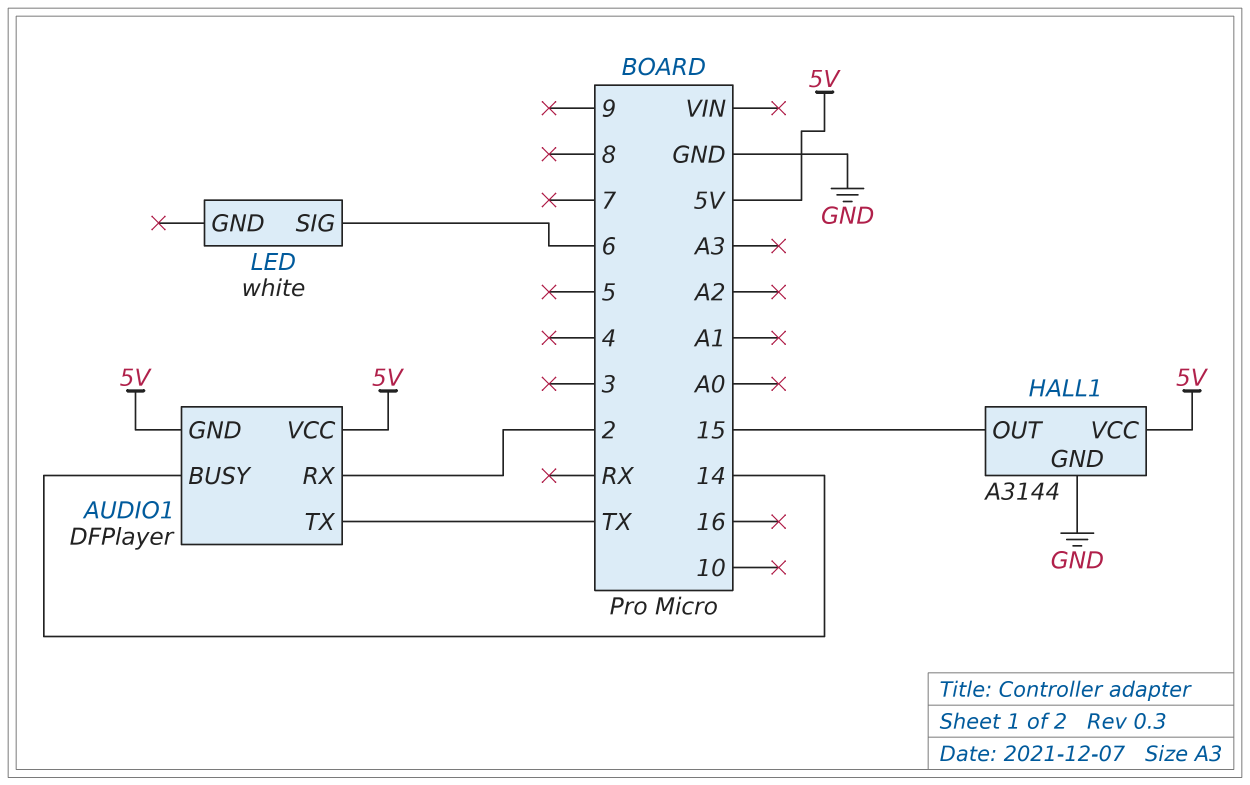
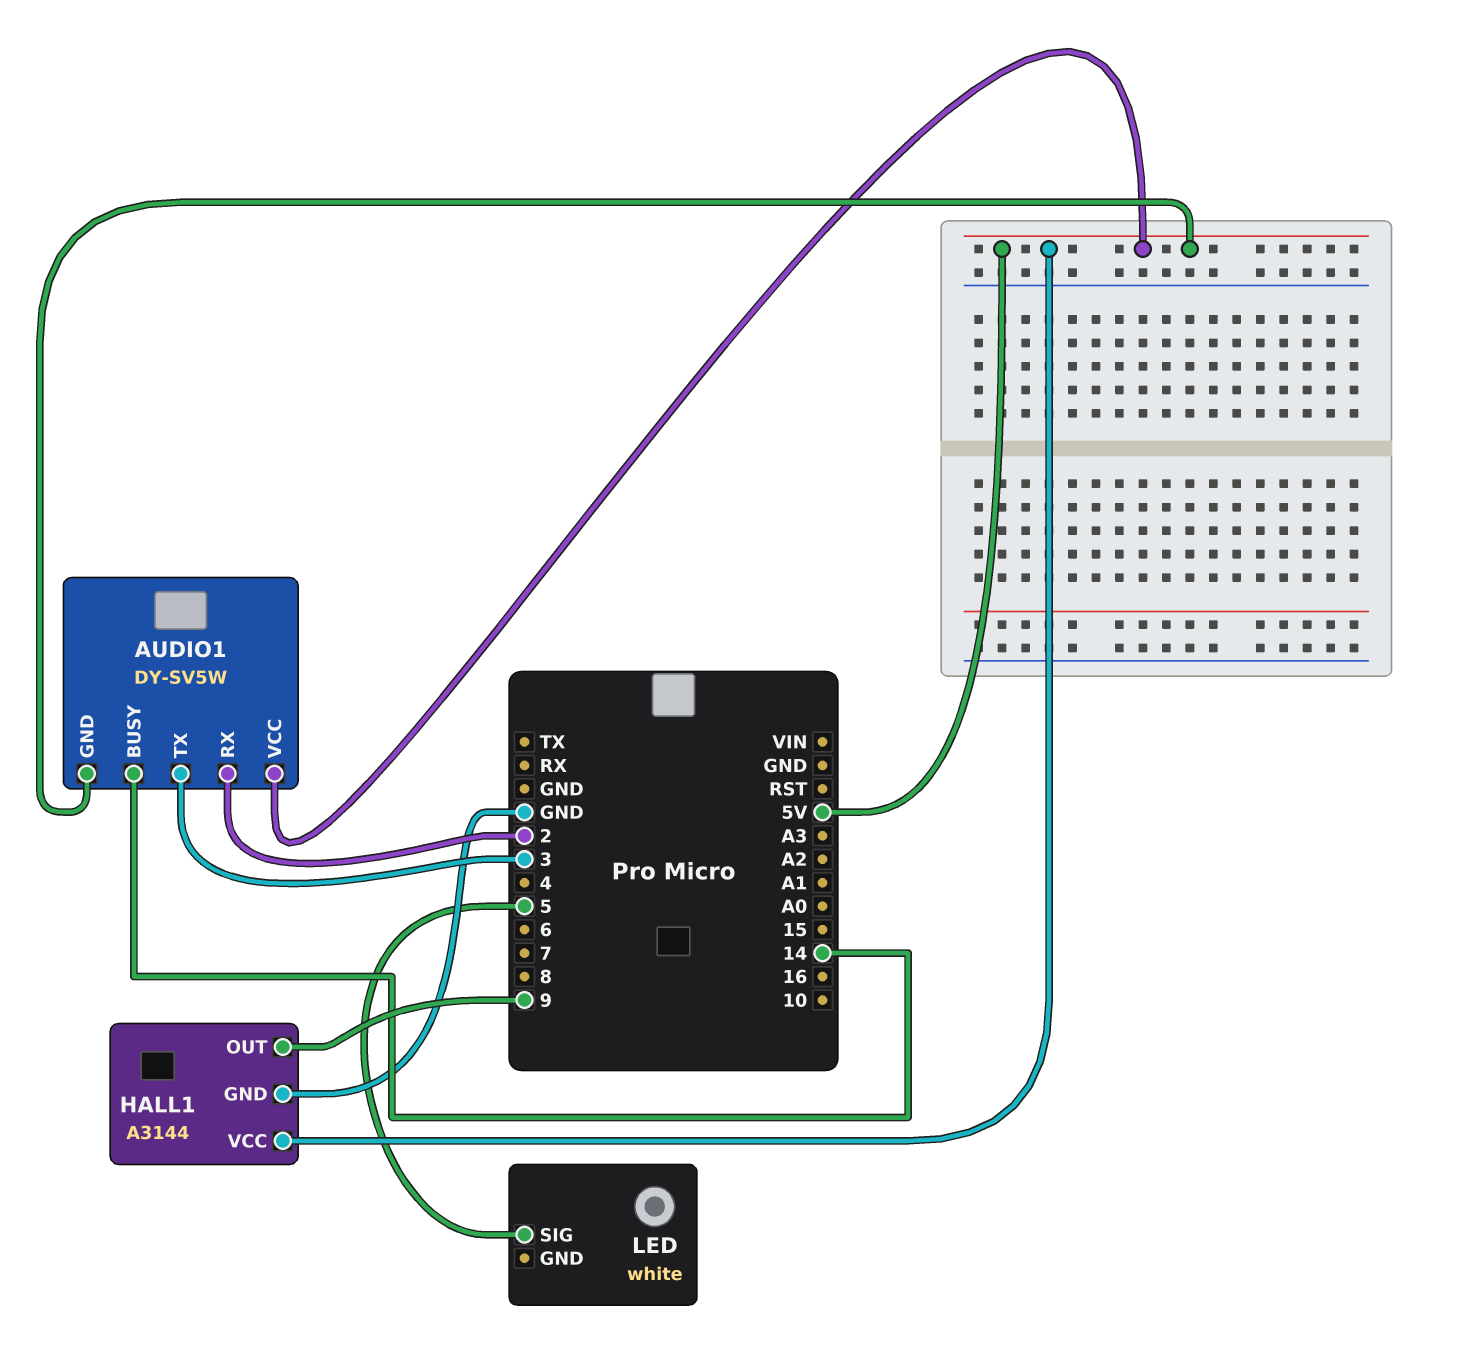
AUDIO1: DFPlayer -> DY-SV5W
AUDIO1 pin TX: TX -> 3
HALL1 pin OUT: 15 -> 9
LED pin SIG: 6 -> 5

